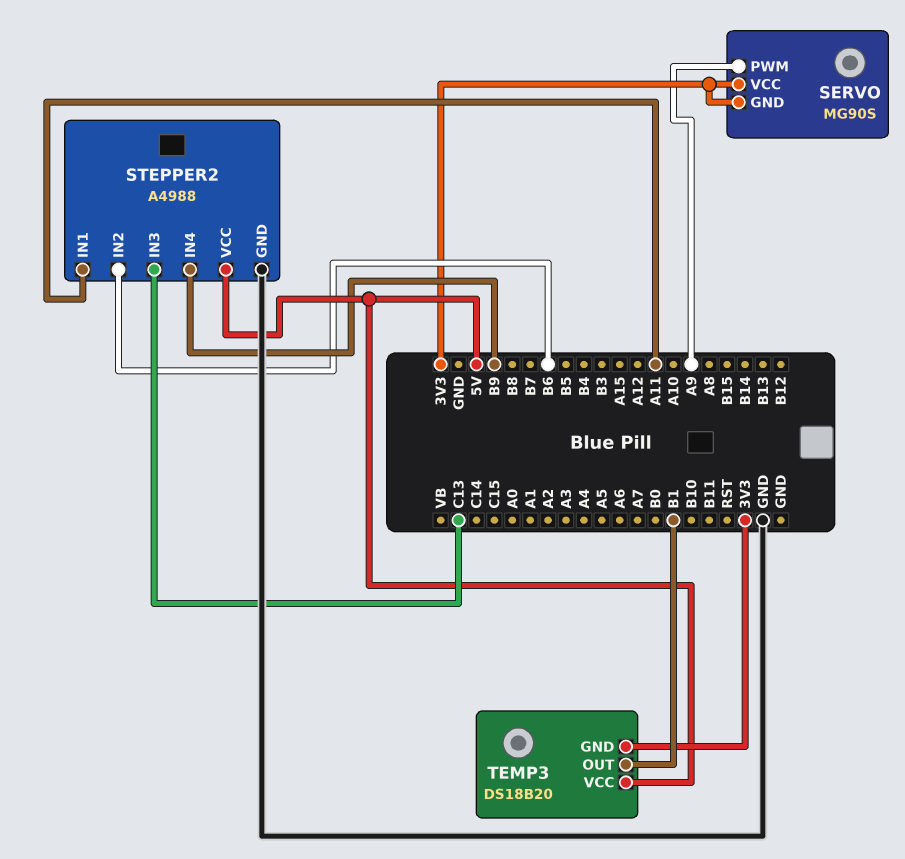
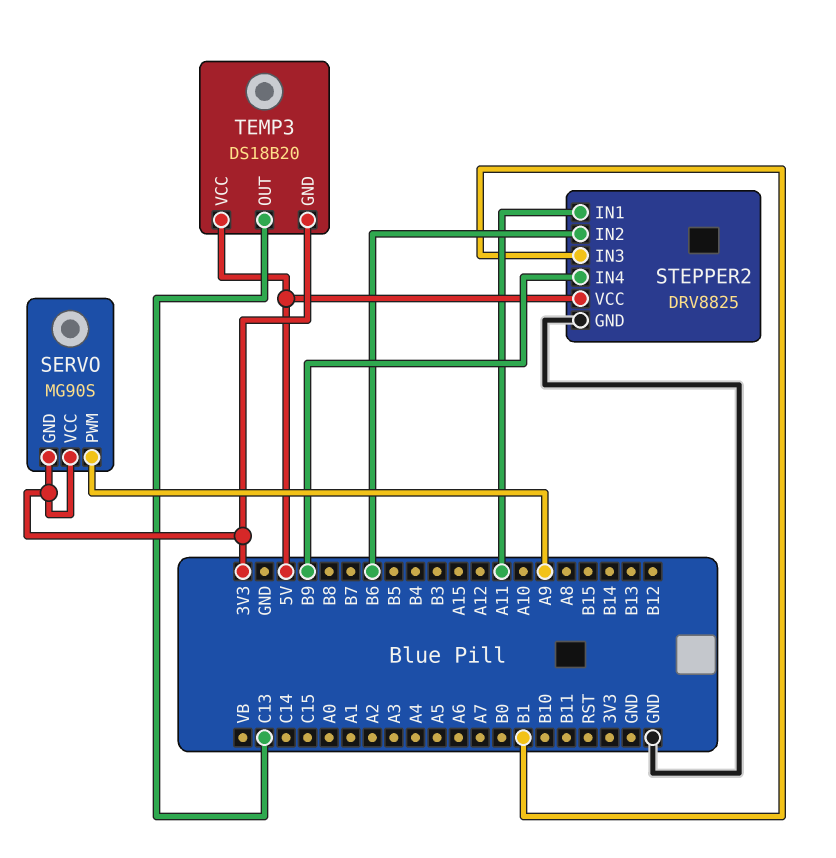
STEPPER2: A4988 -> DRV8825
STEPPER2 pin IN3: C13 -> B1
TEMP3 pin OUT: B1 -> C13

